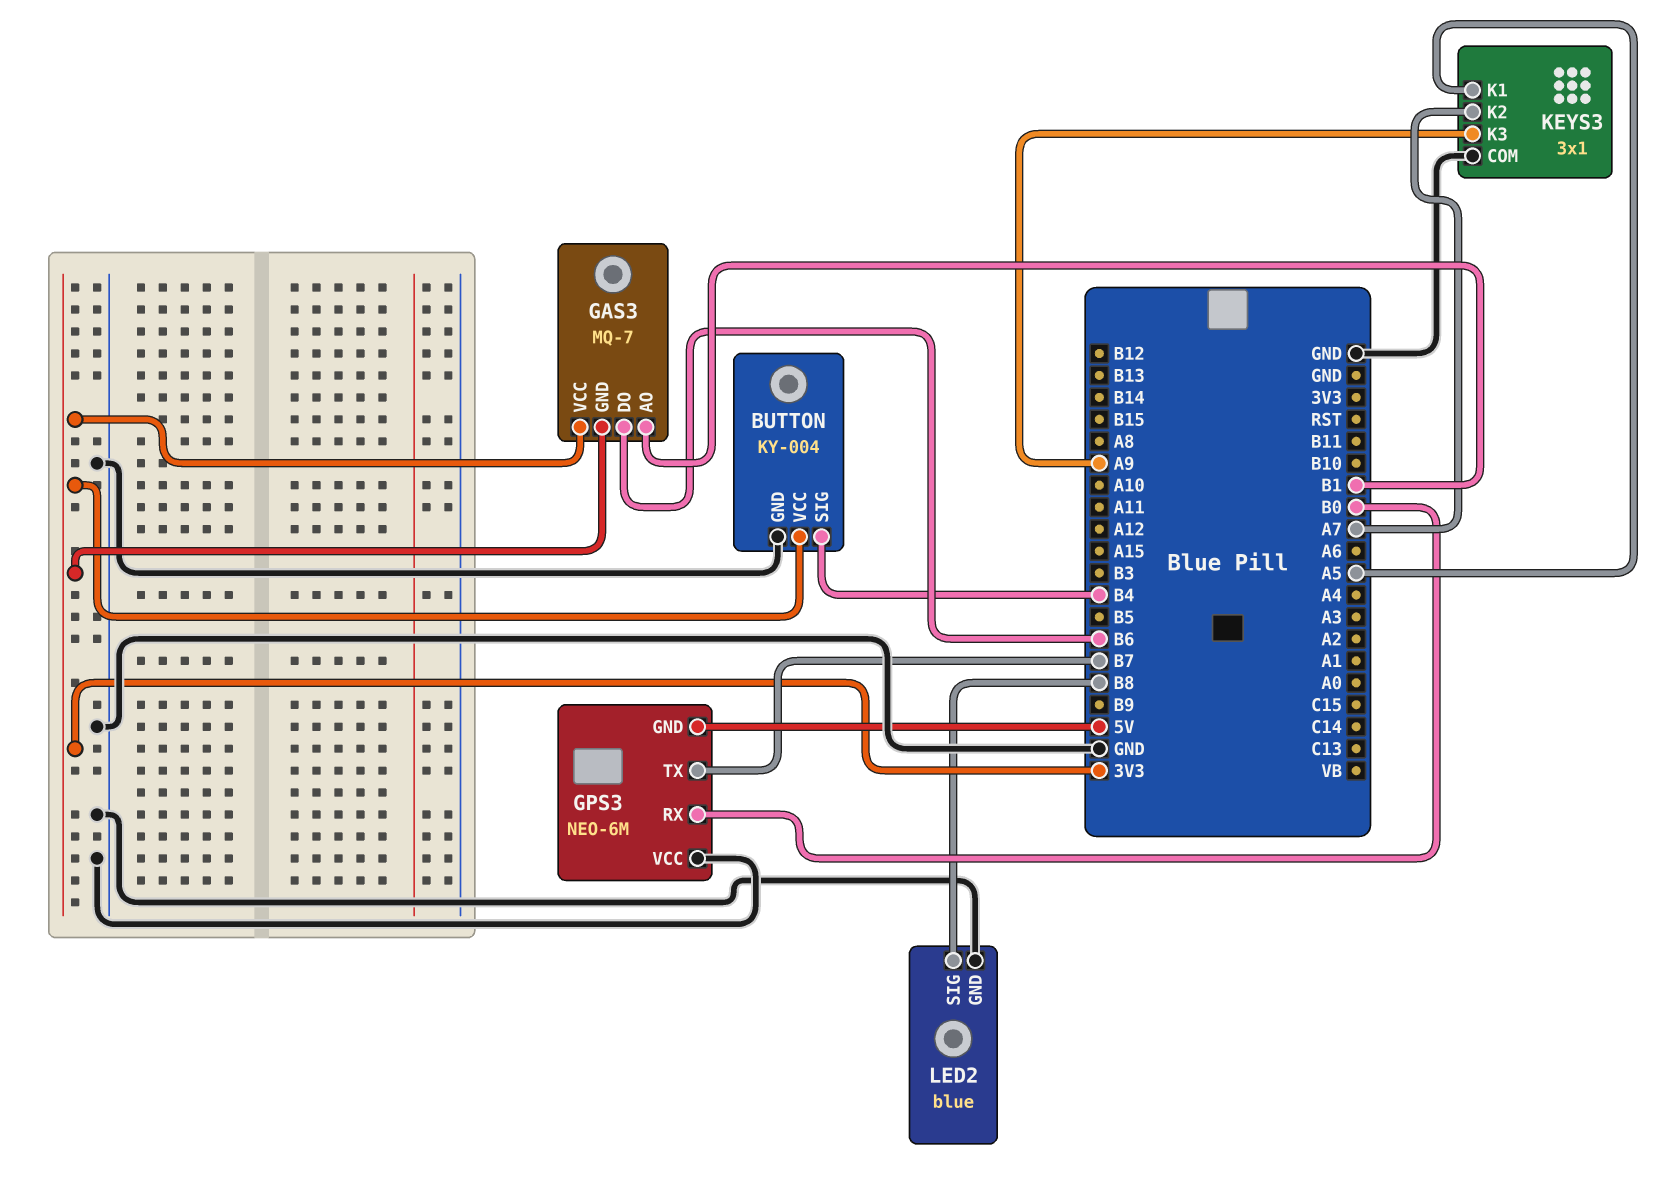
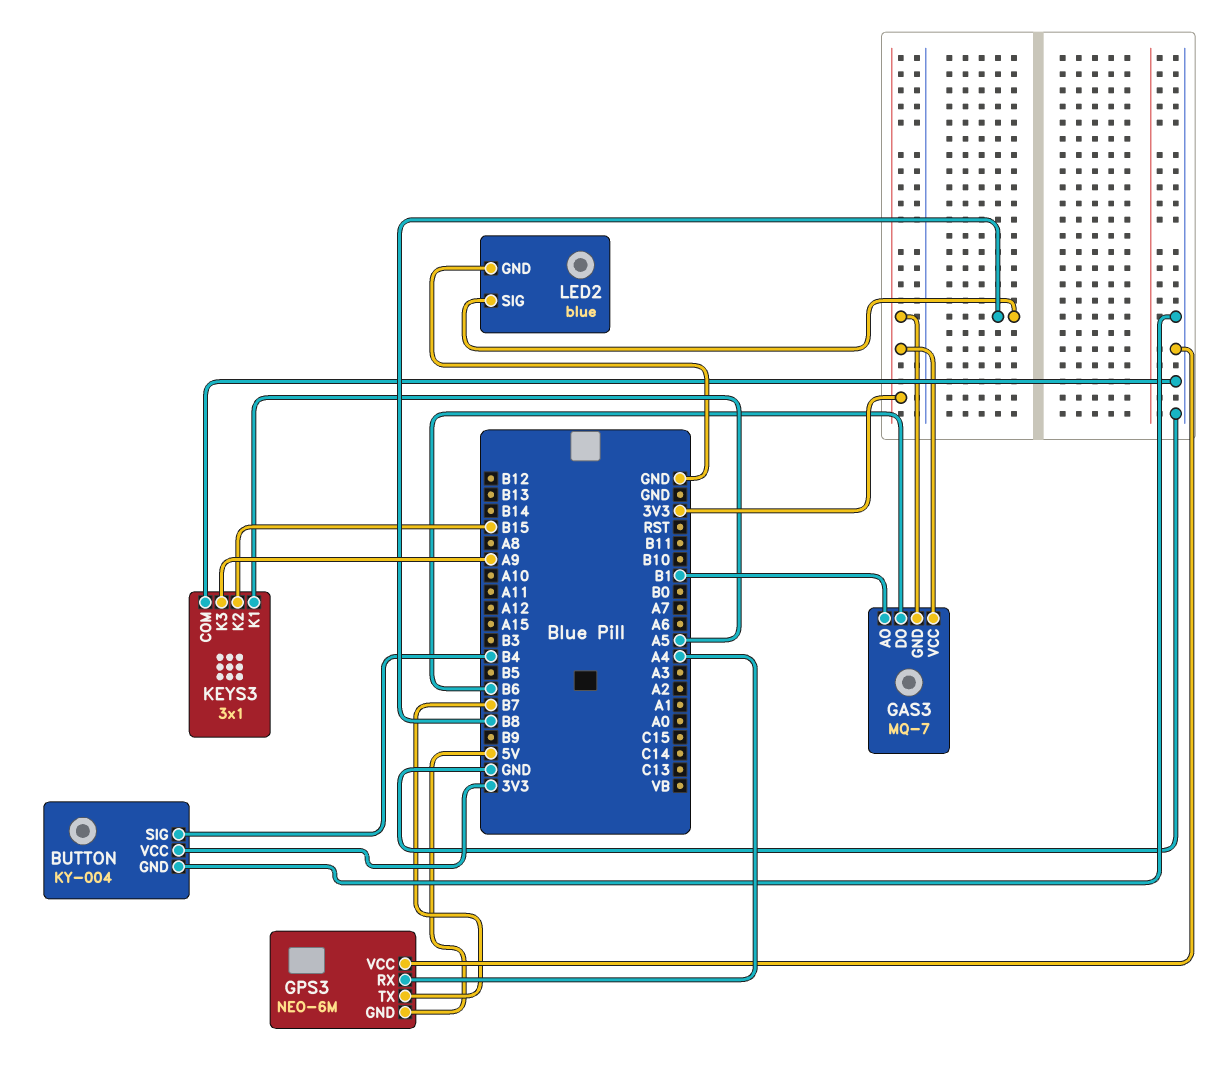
GPS3 pin RX: B0 -> A4
KEYS3 pin K2: A7 -> B15

